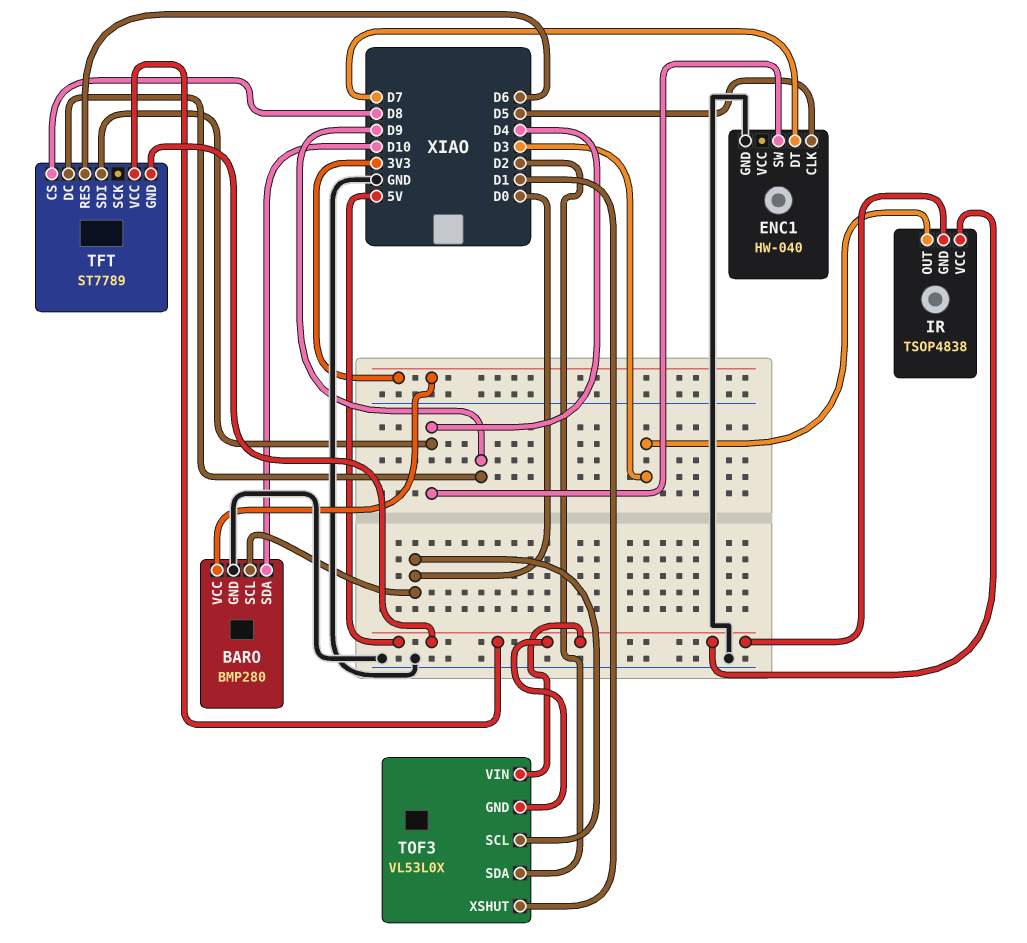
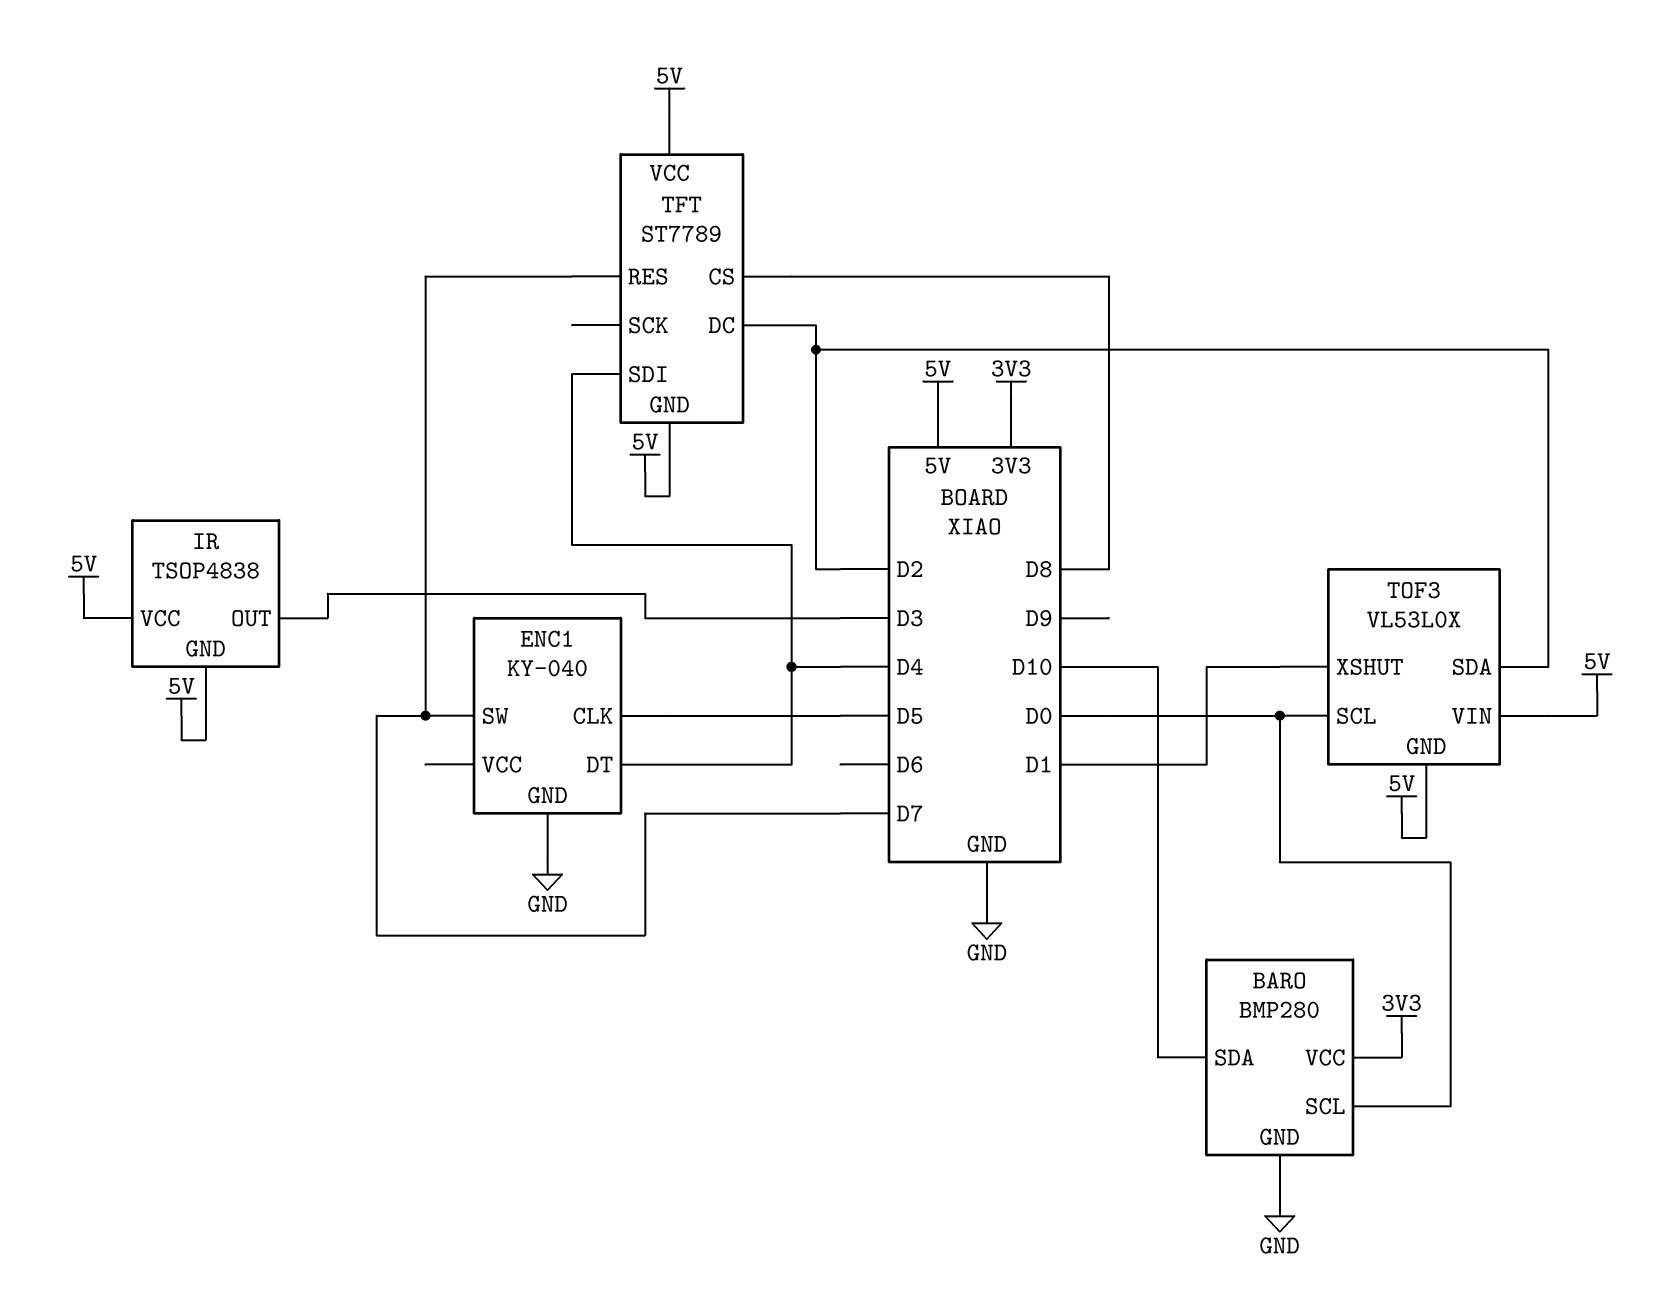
ENC1: HW-040 -> KY-040
ENC1 pin DT: D7 -> D4
ENC1 pin SW: D4 -> D7
TFT pin DC: D9 -> D2
TFT pin RES: D6 -> D7

